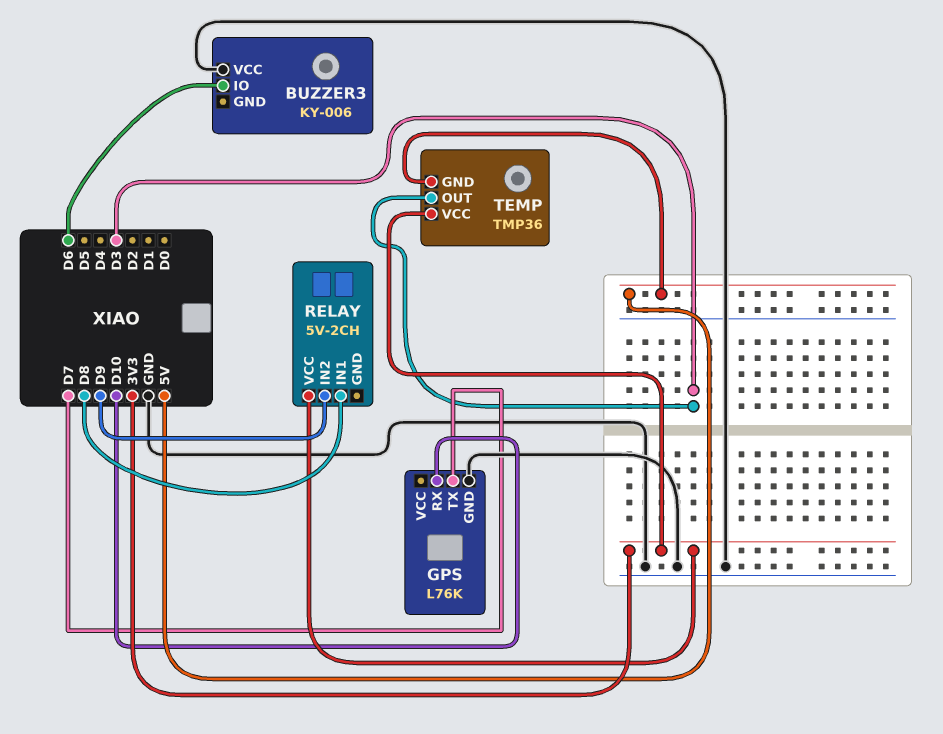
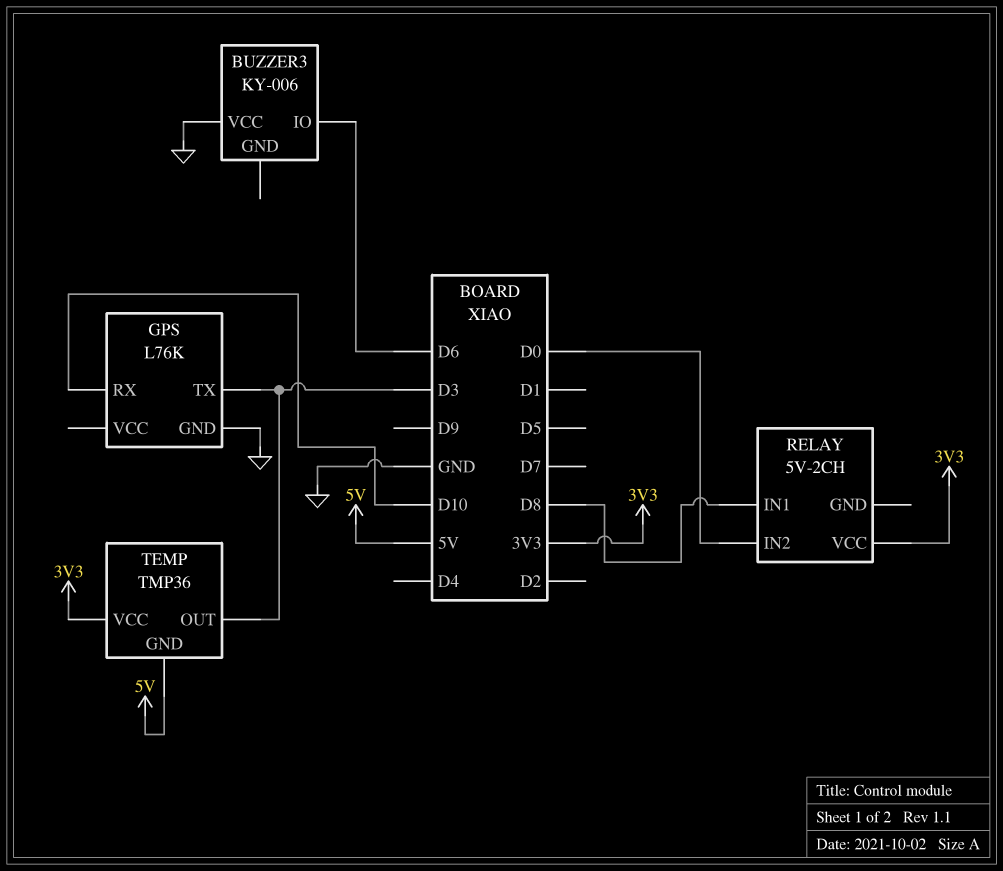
GPS pin TX: D7 -> D3
RELAY pin IN2: D9 -> D0

